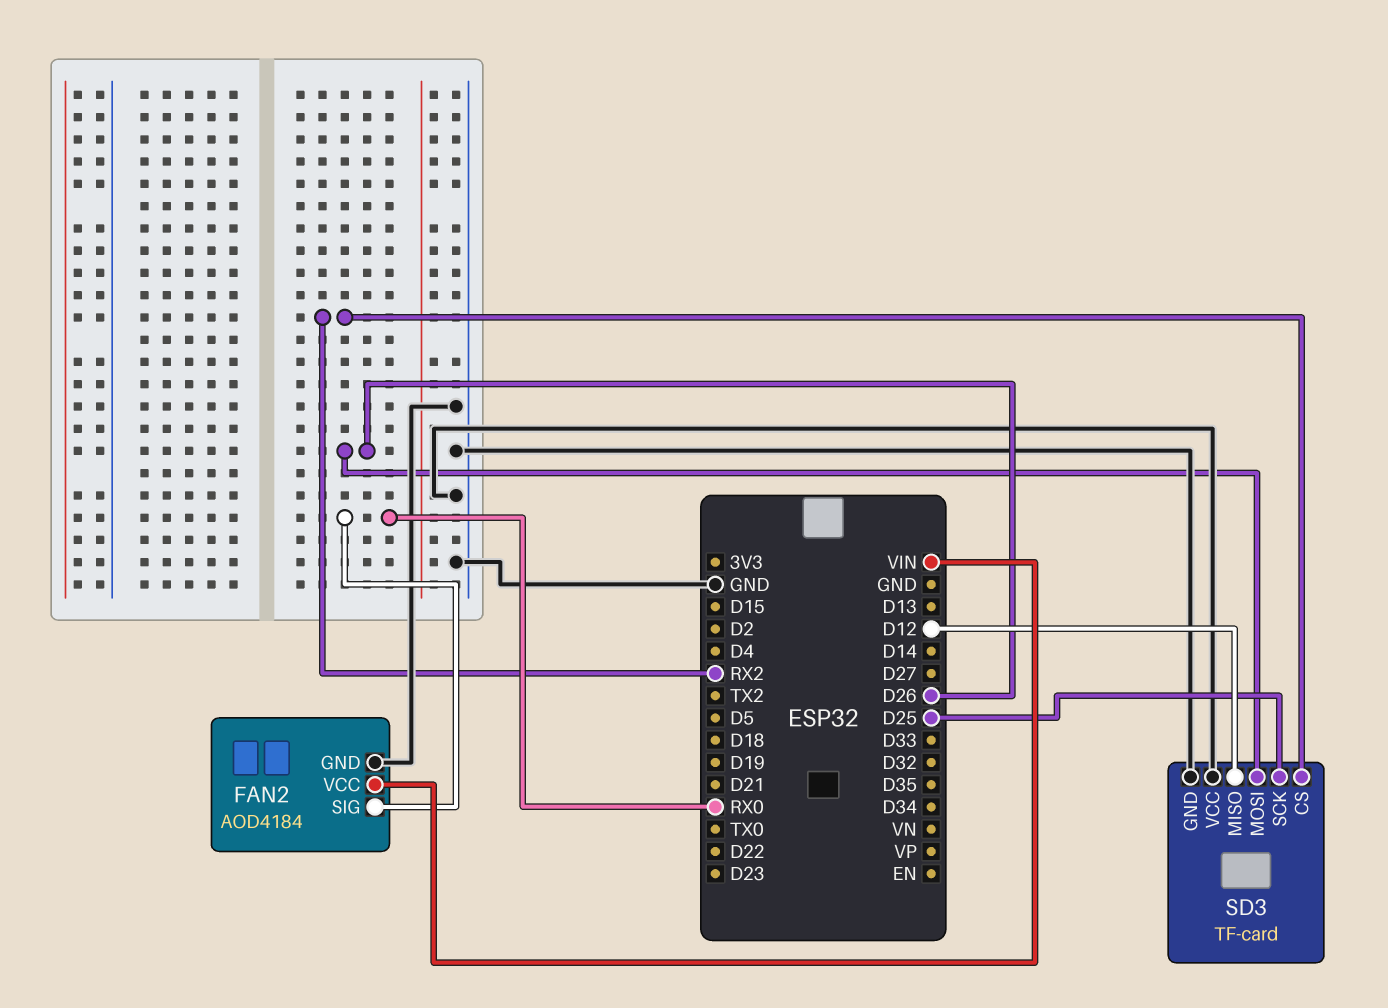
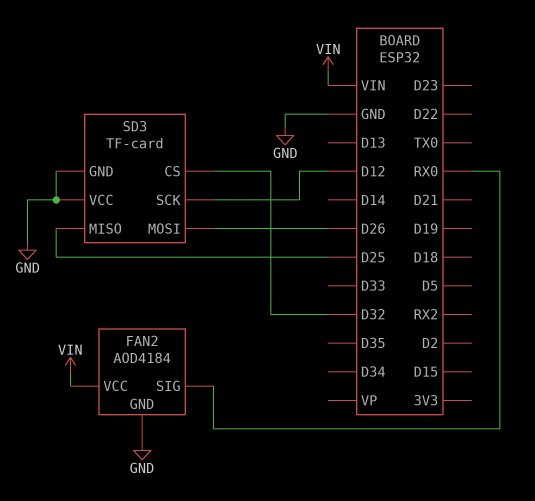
SD3 pin CS: RX2 -> D32
SD3 pin MISO: D12 -> D25
SD3 pin SCK: D25 -> D12

